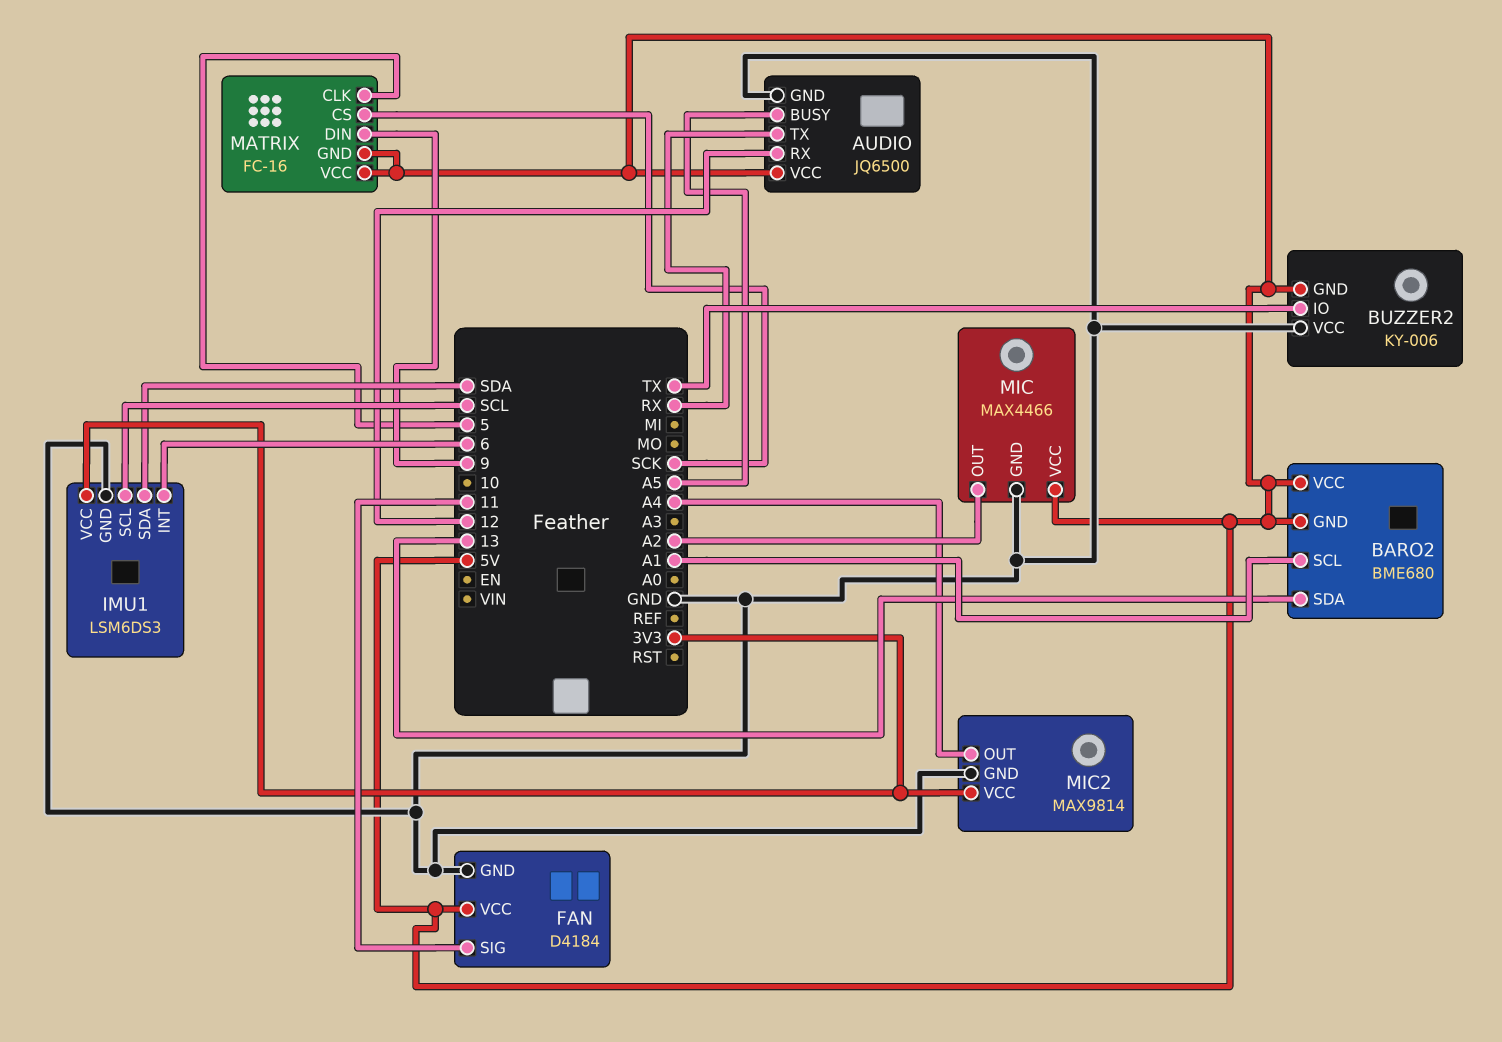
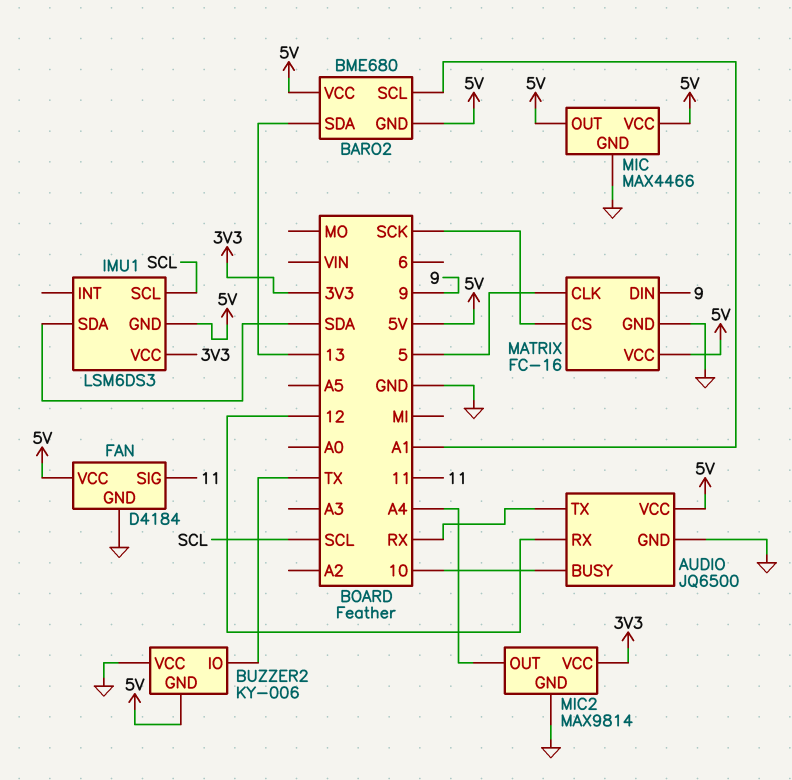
AUDIO pin BUSY: A5 -> 10
IMU1 pin GND: GND -> 5V
IMU1 pin INT: 6 -> none
MATRIX pin GND: 5V -> GND
MIC pin OUT: A2 -> 5V

